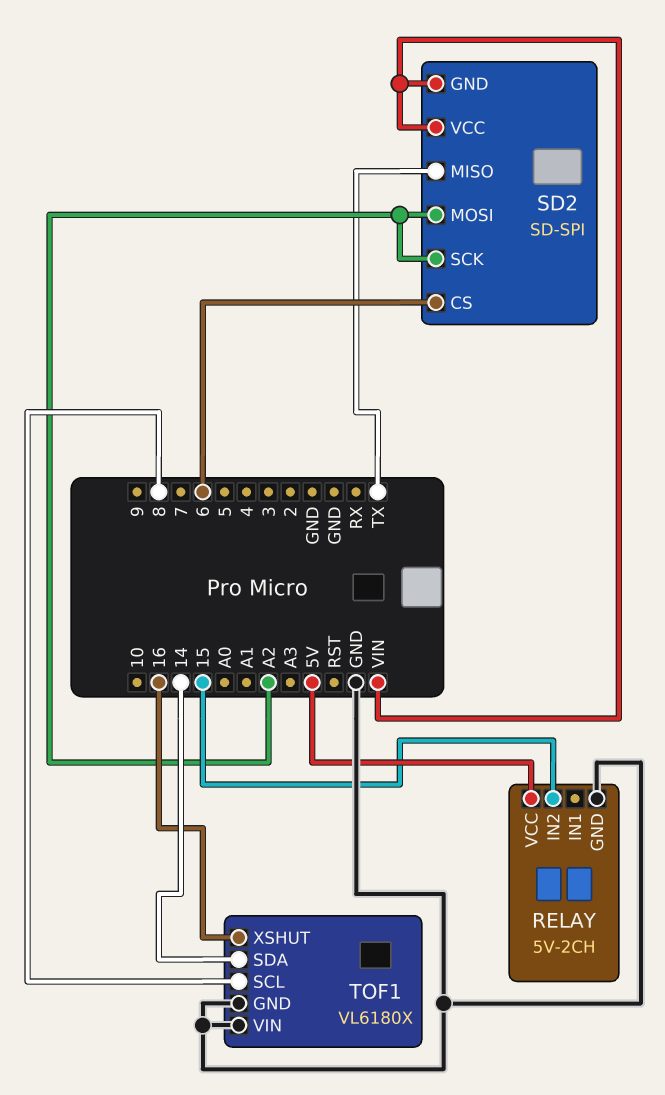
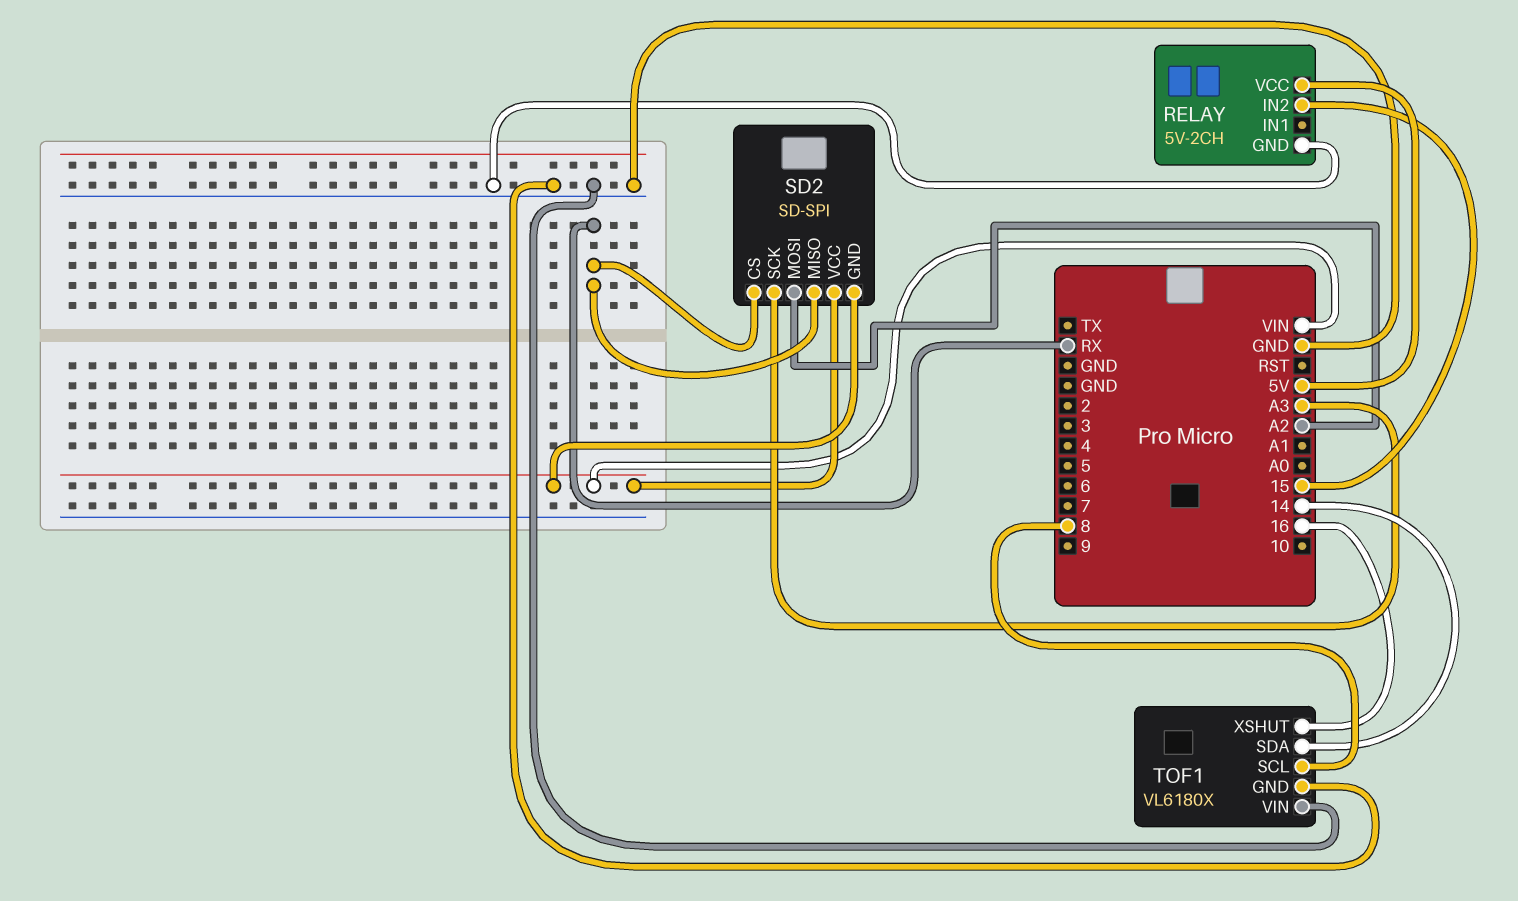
SD2 pin CS: 6 -> RX
SD2 pin MISO: TX -> RX
SD2 pin SCK: A2 -> A3

